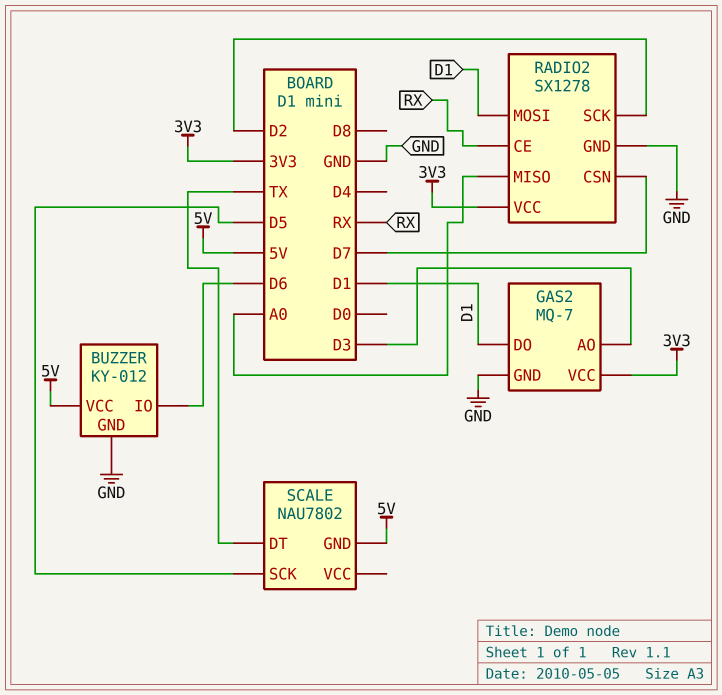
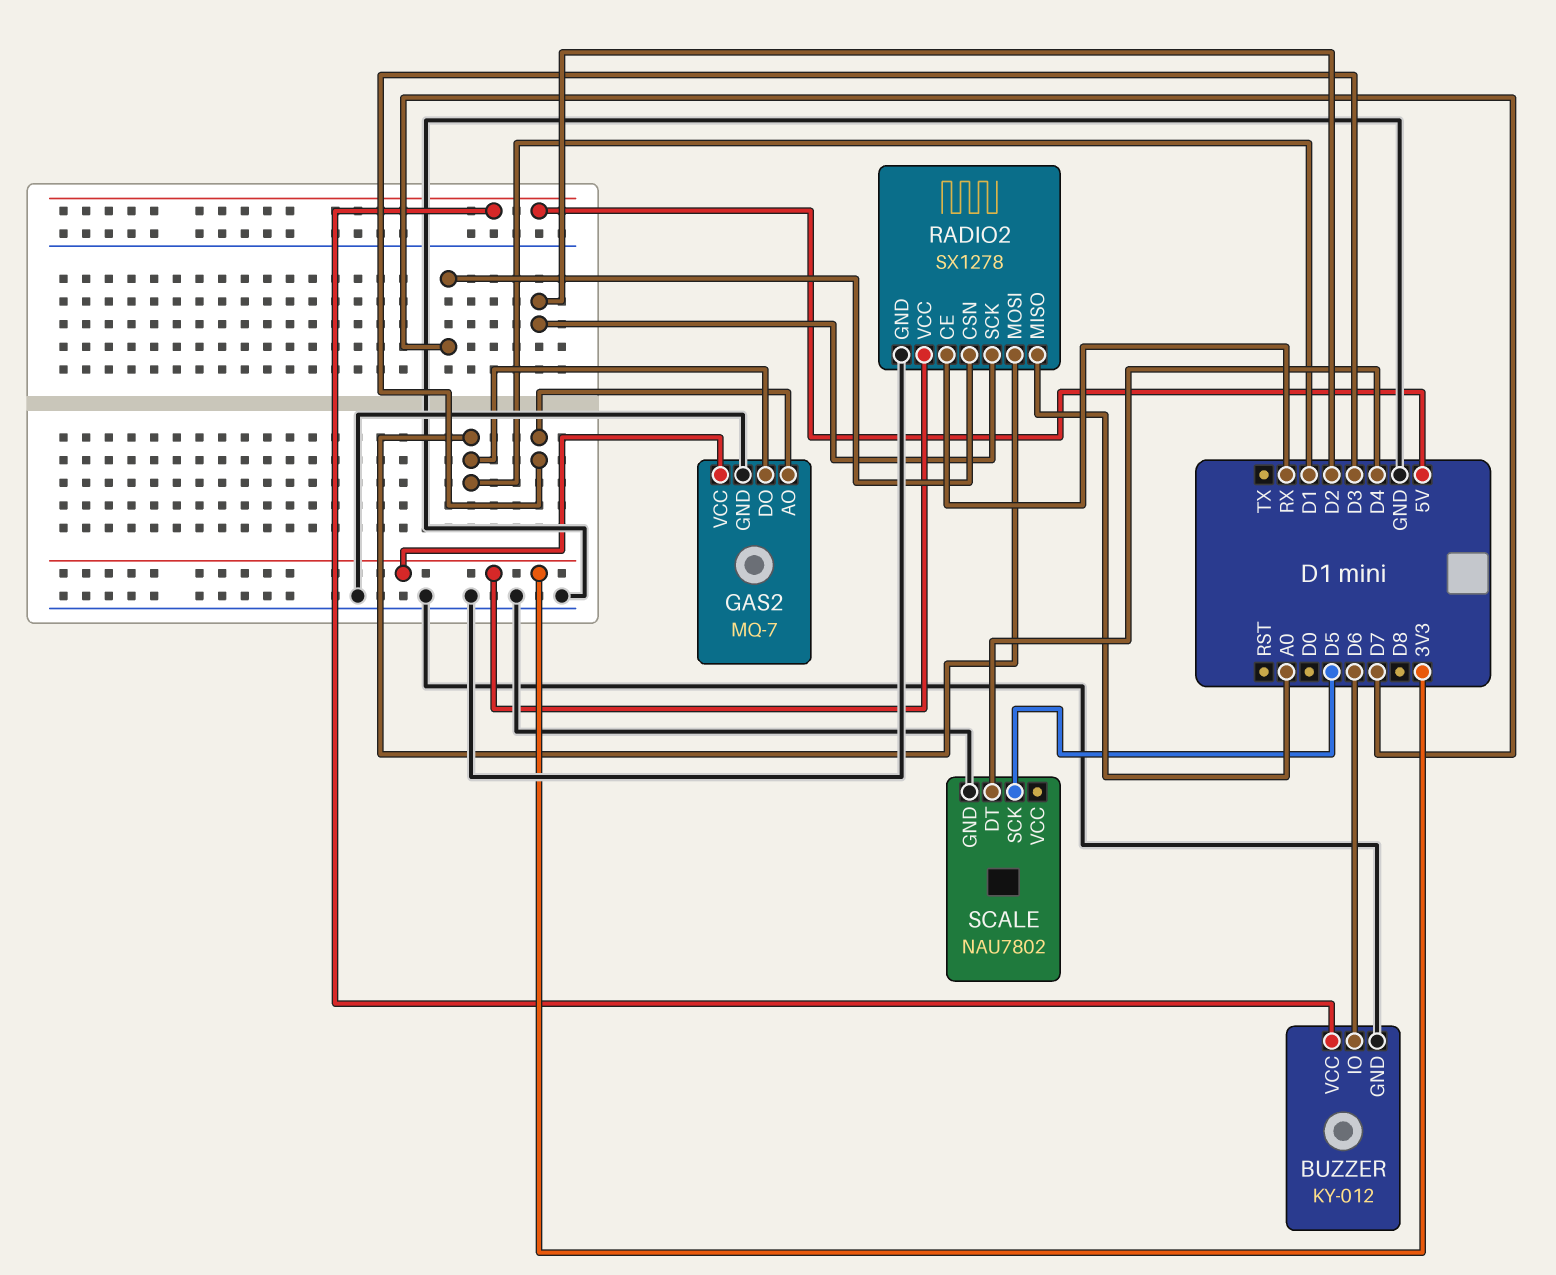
SCALE pin DT: TX -> D4
SCALE pin GND: 5V -> GND

